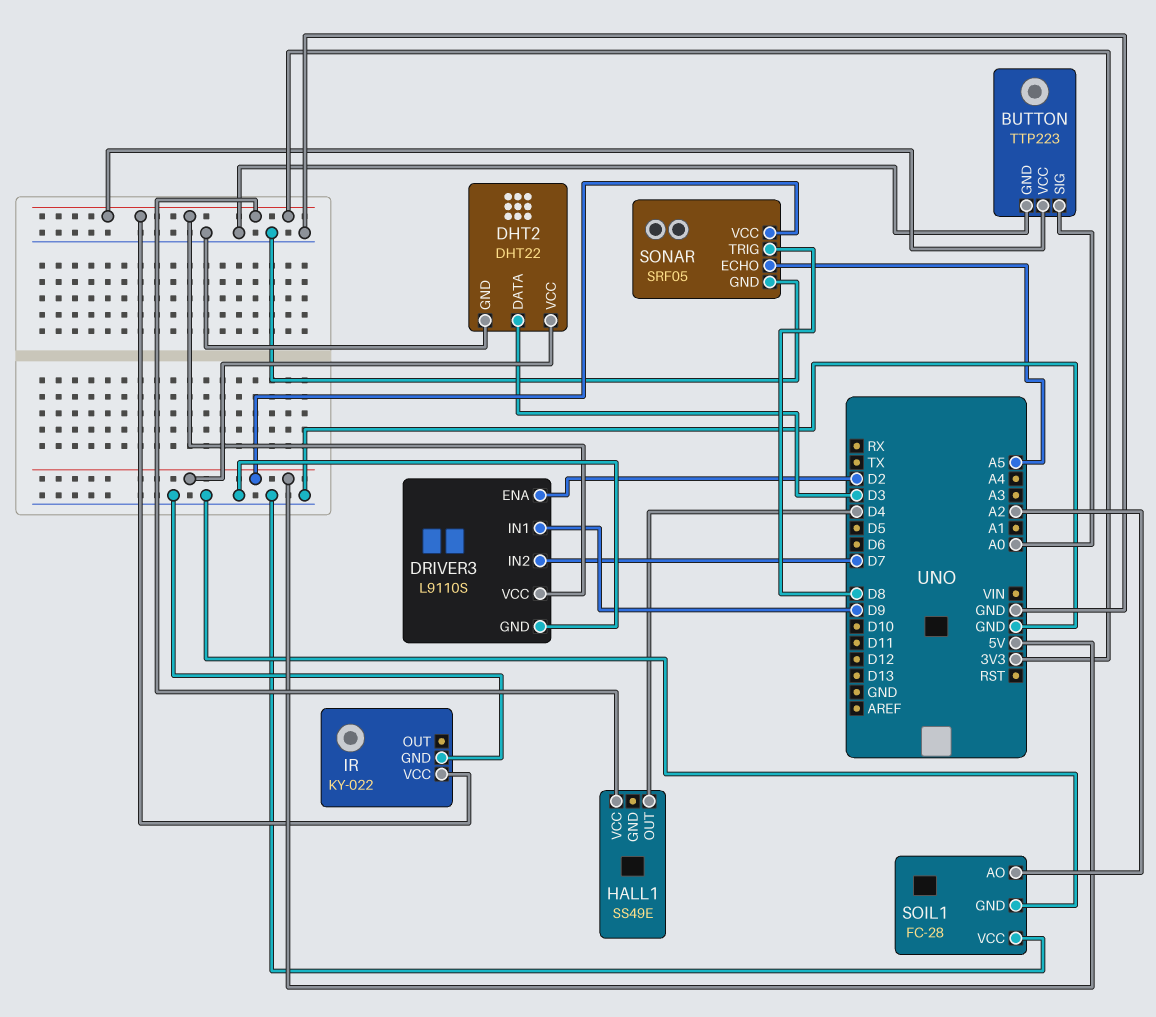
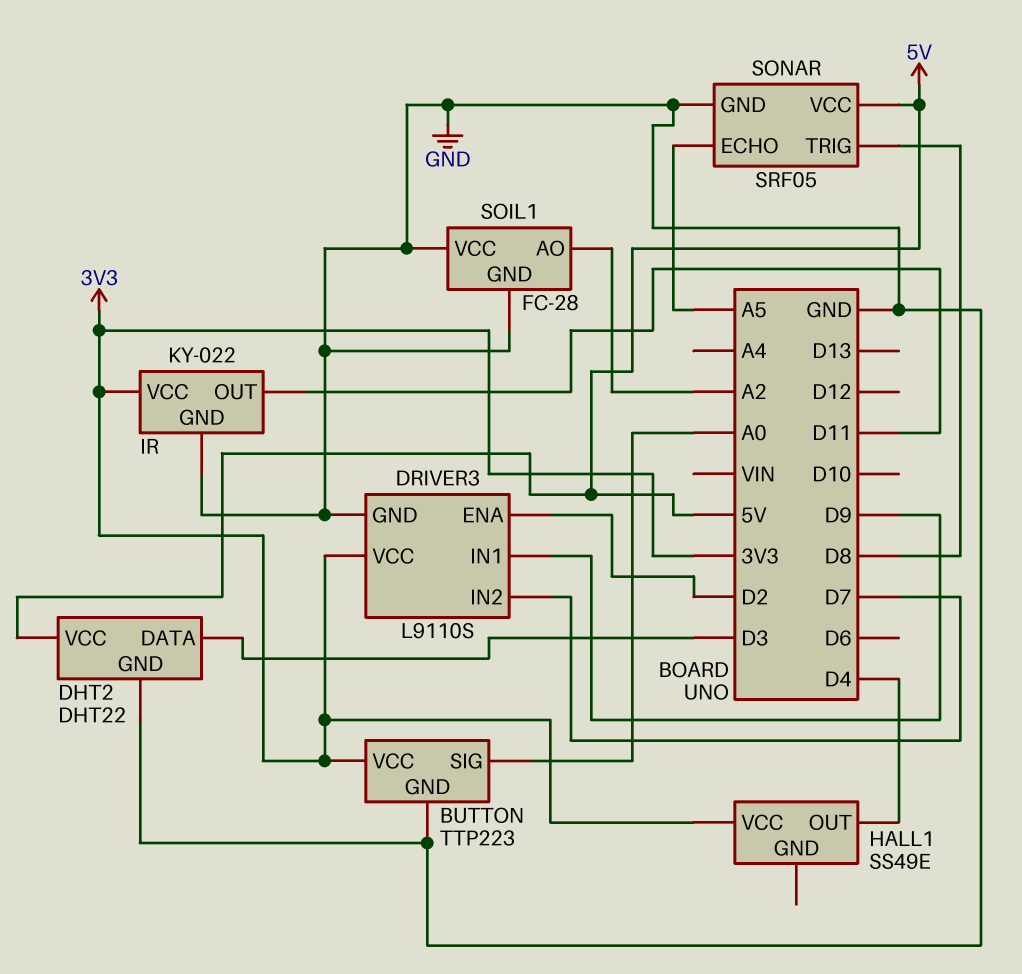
IR pin OUT: none -> D11

